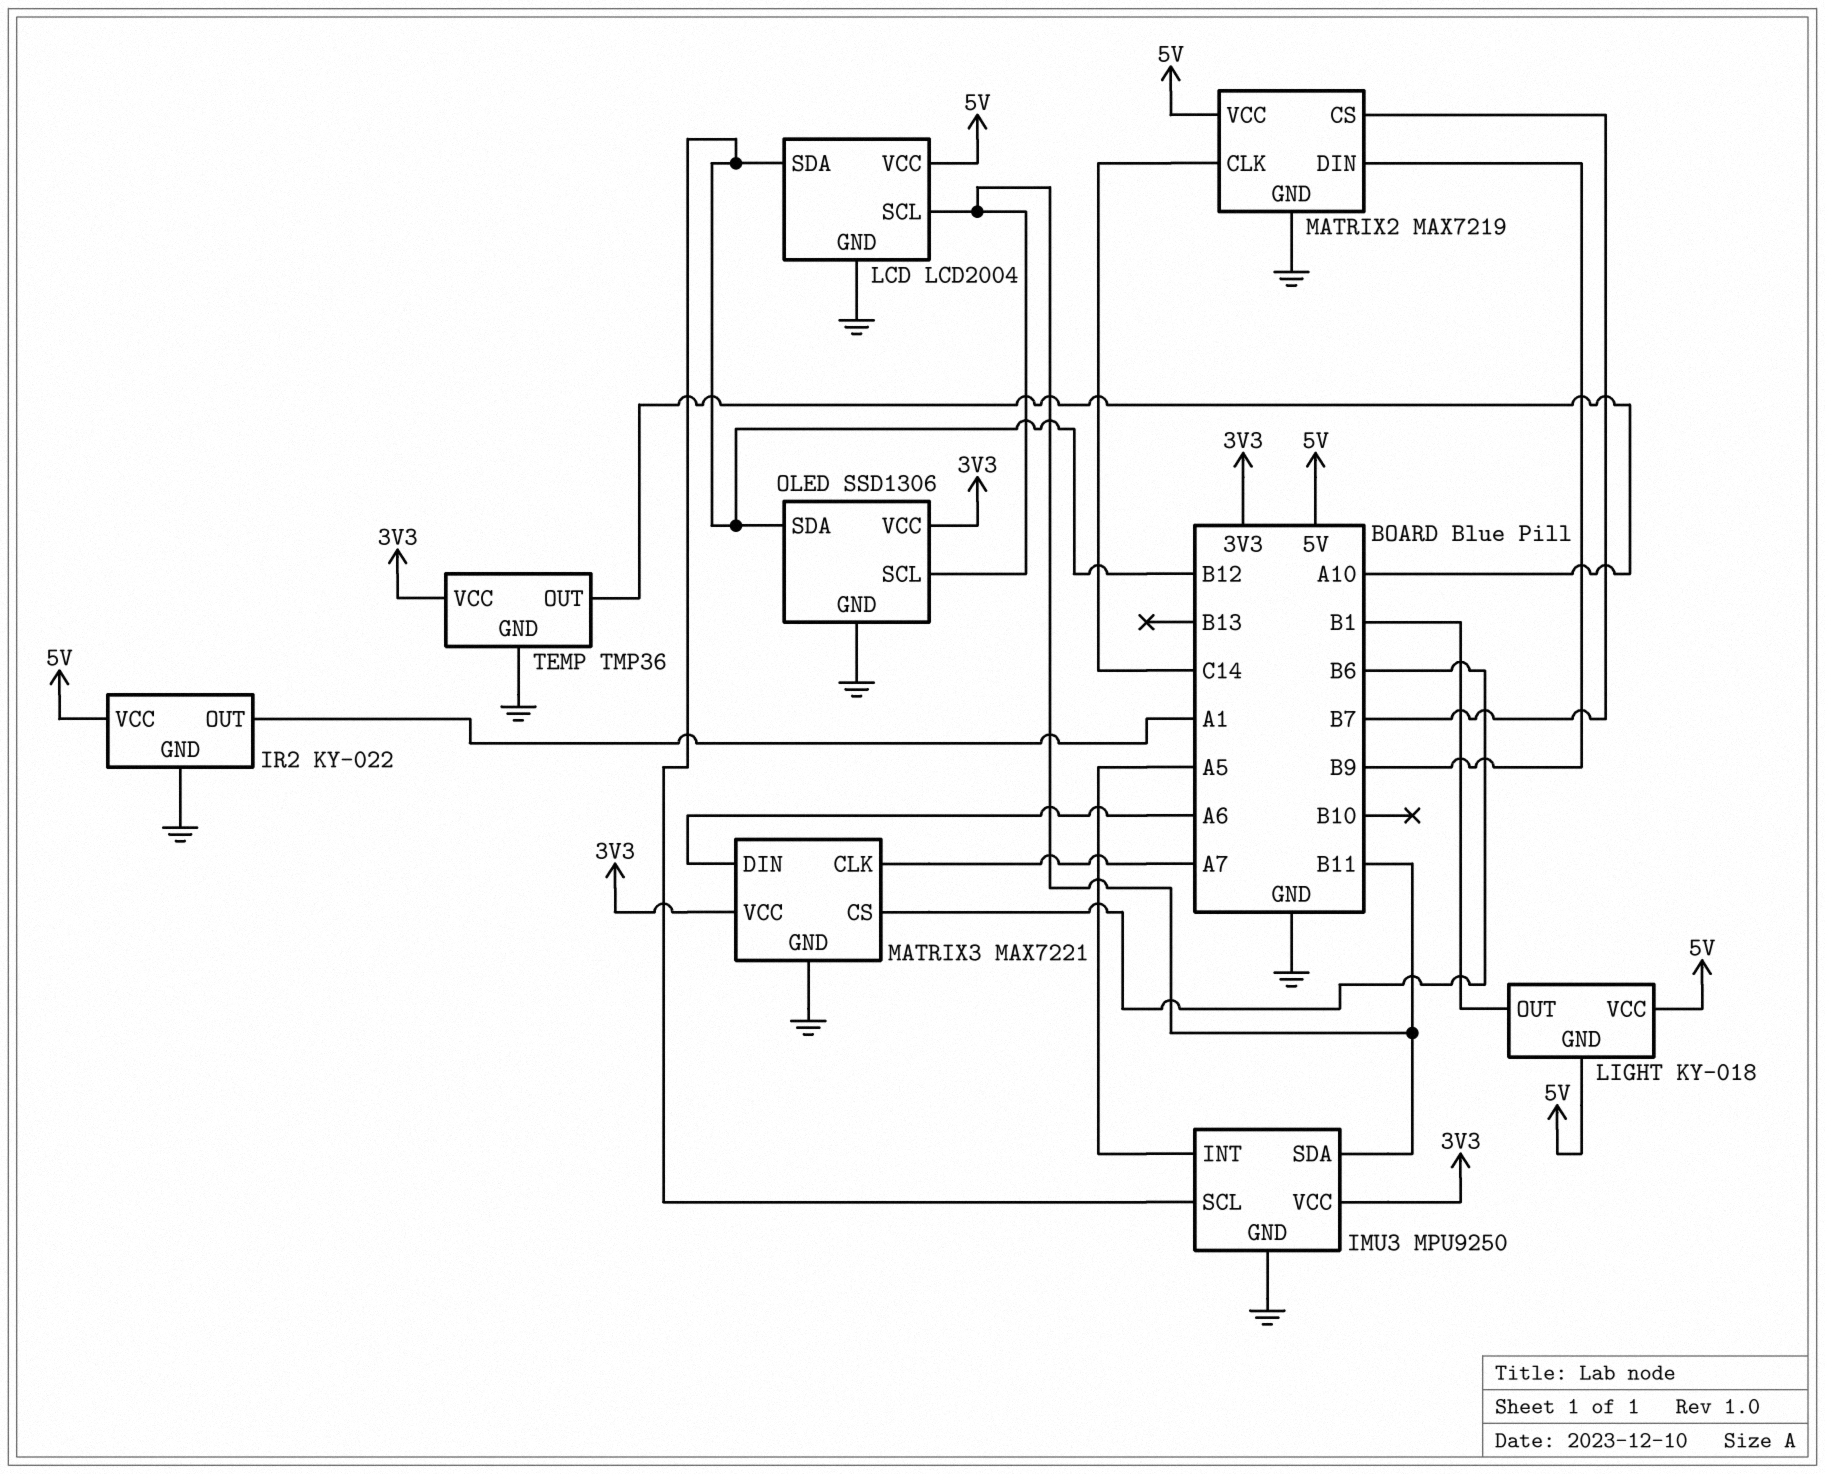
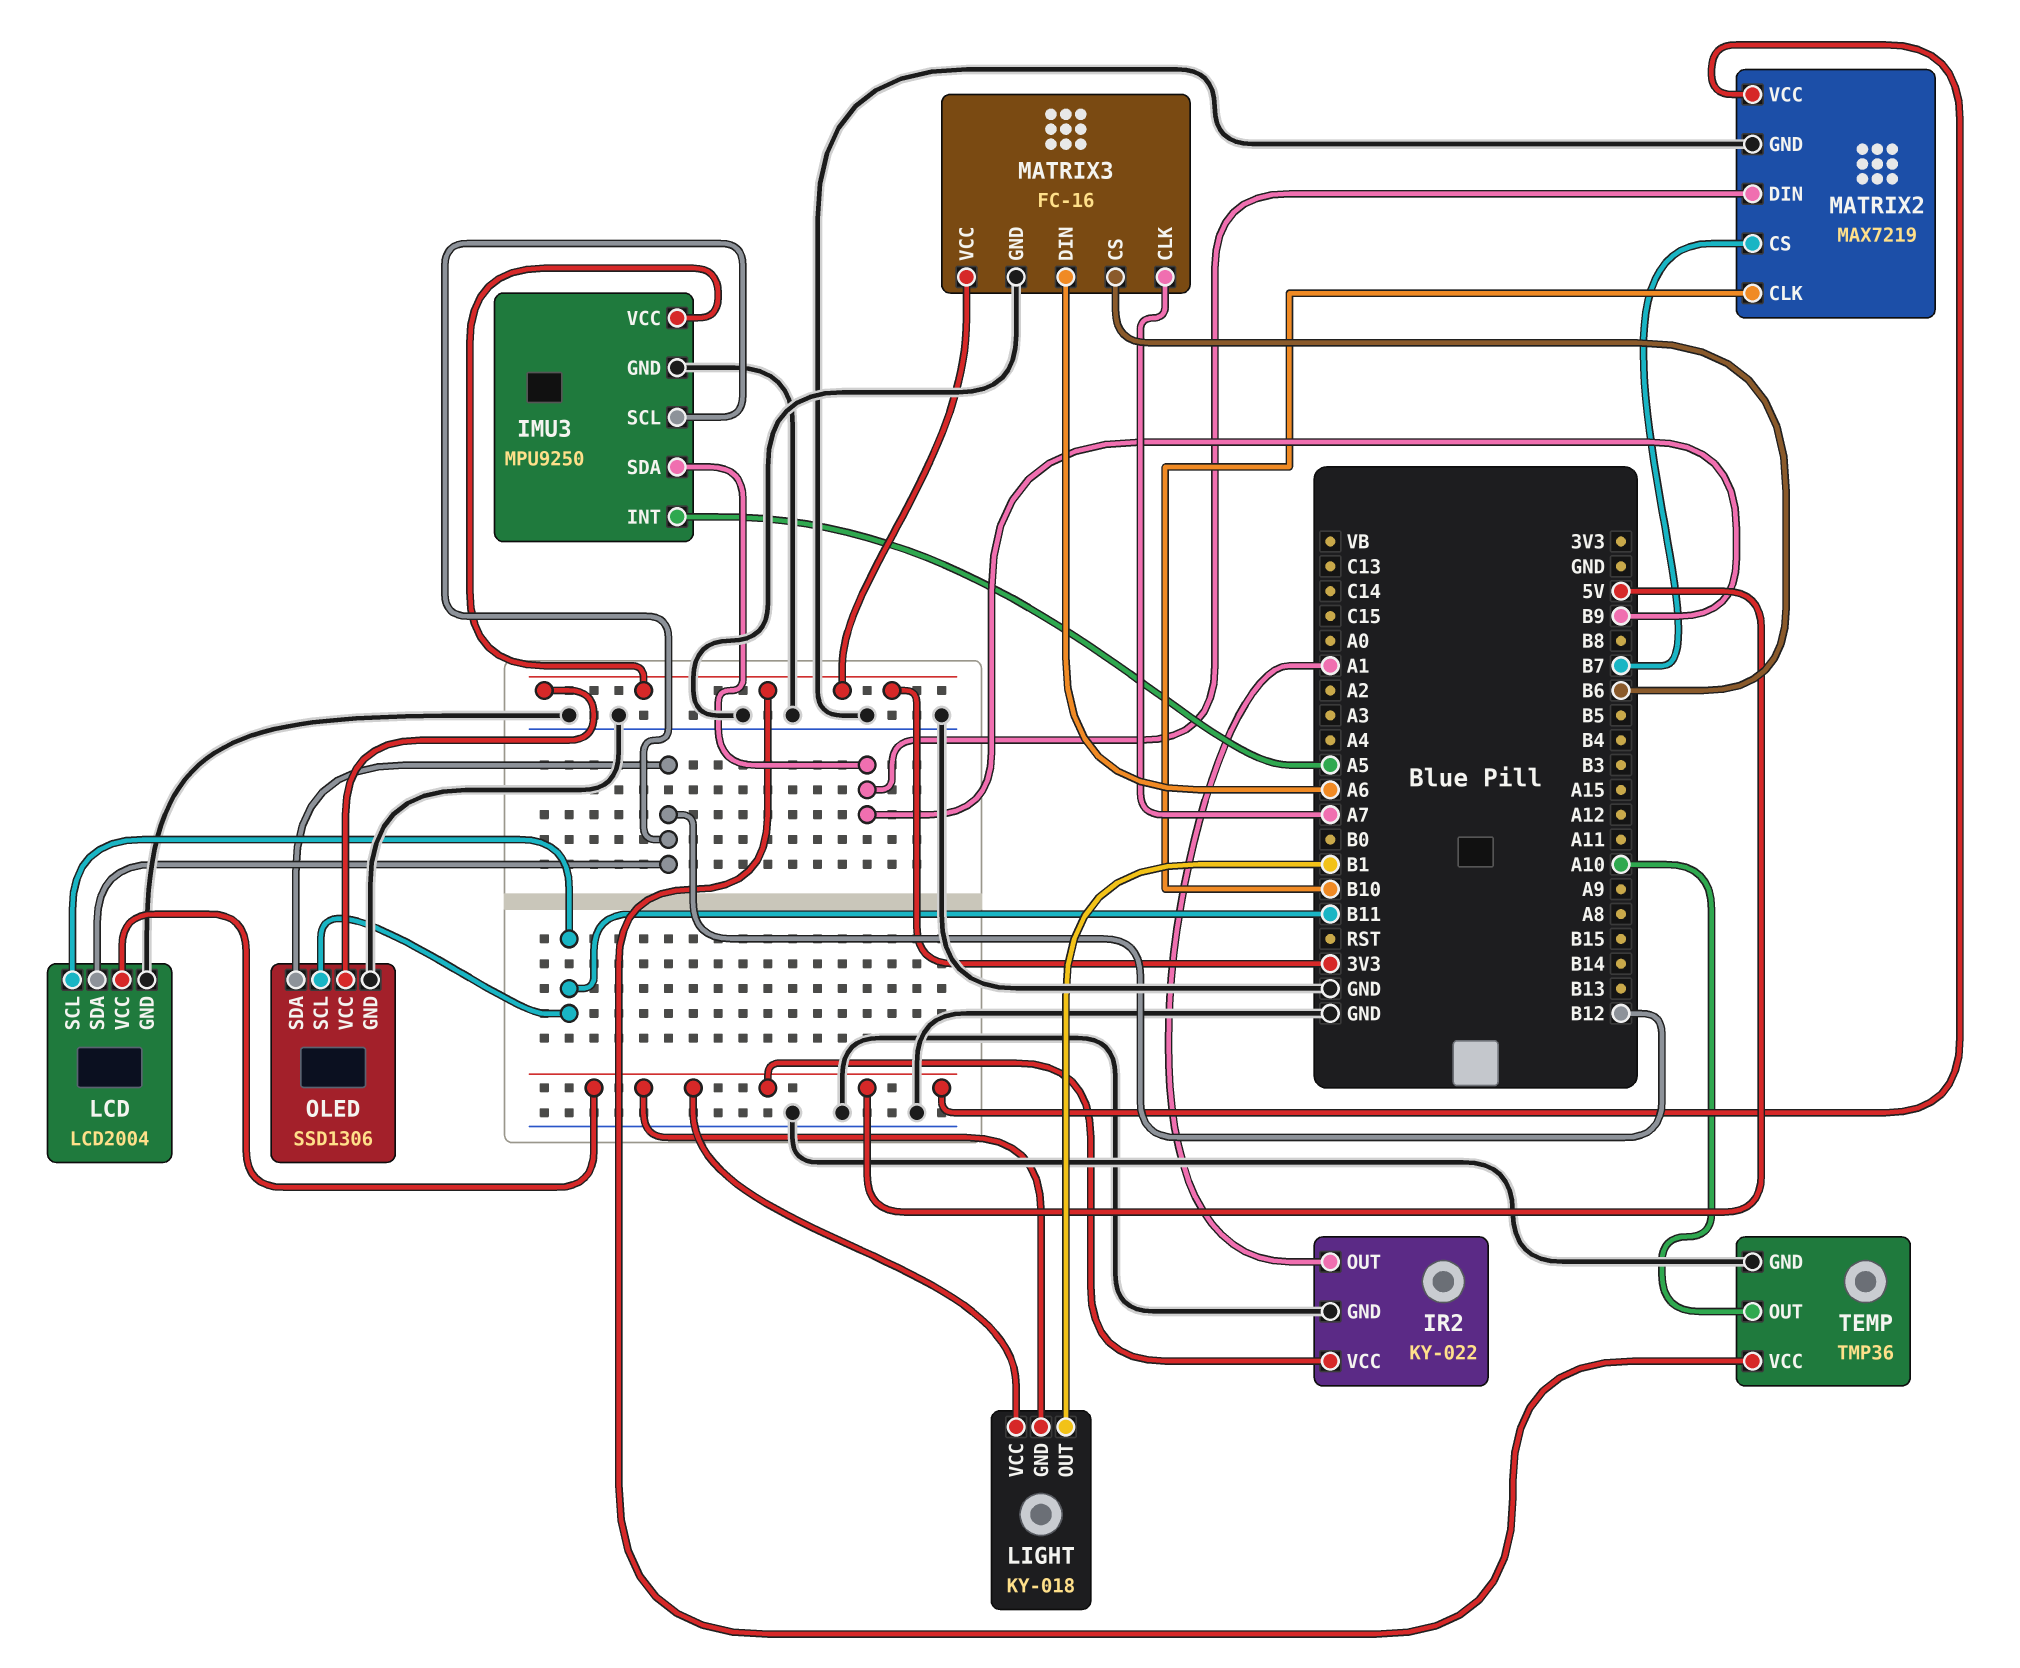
IMU3 pin SDA: B11 -> B9
MATRIX2 pin CLK: C14 -> B10
MATRIX3: MAX7221 -> FC-16

